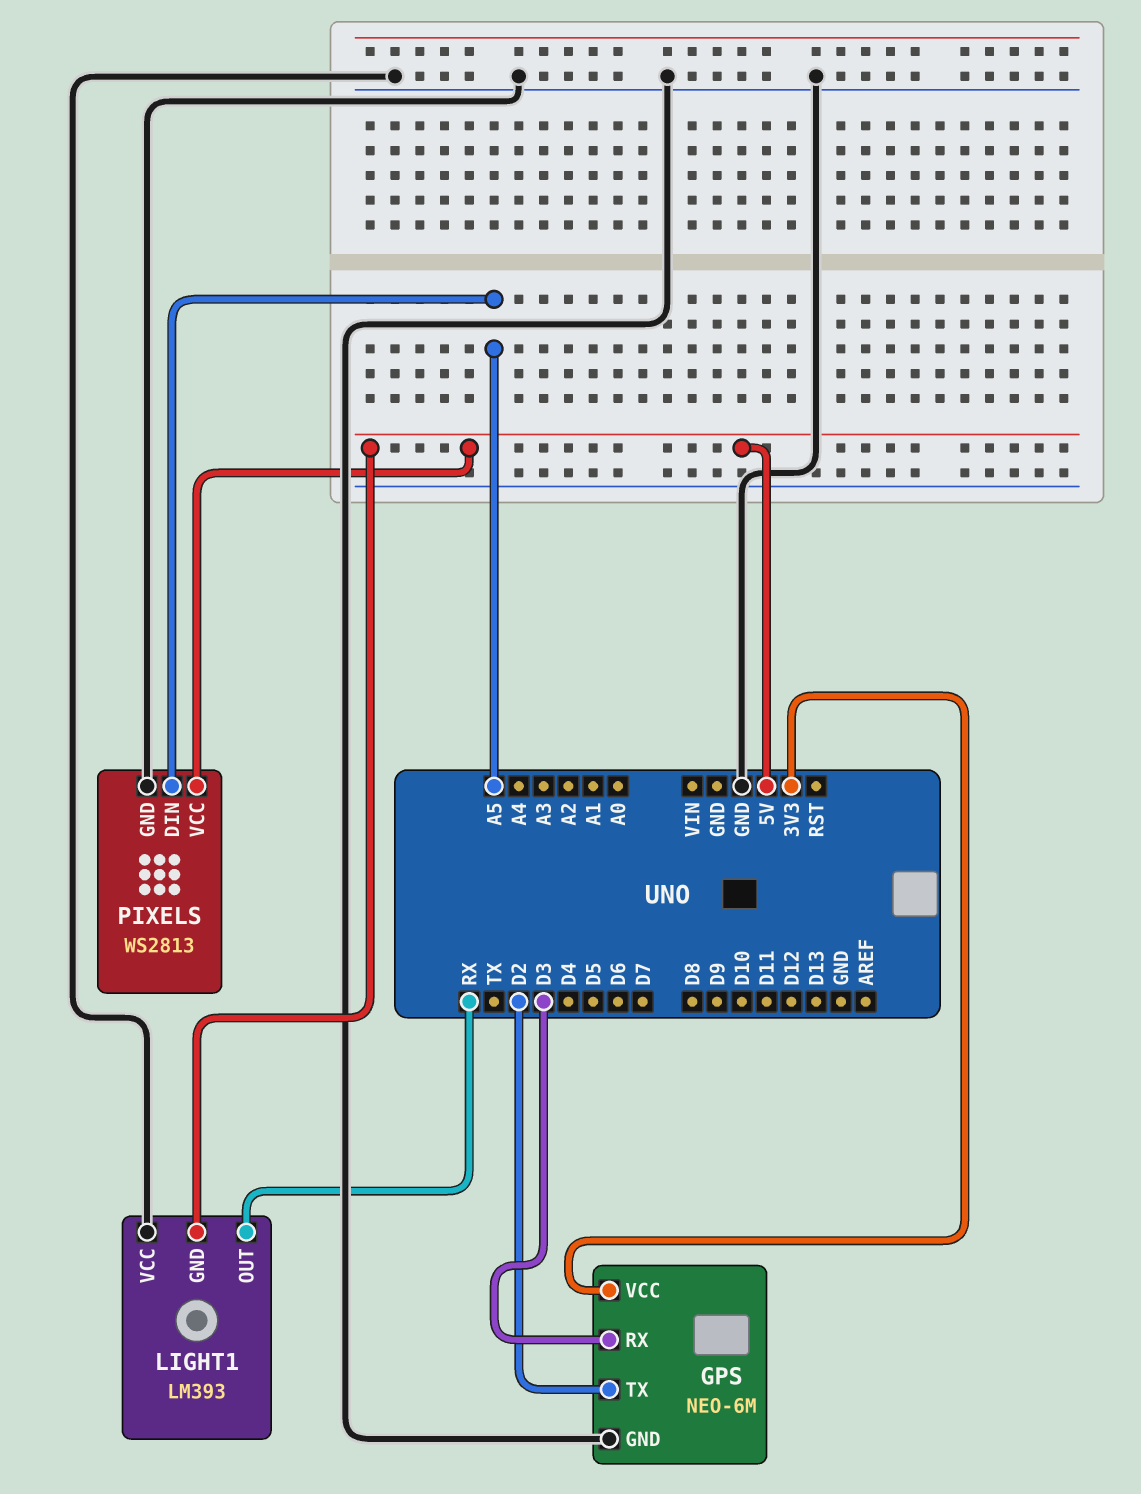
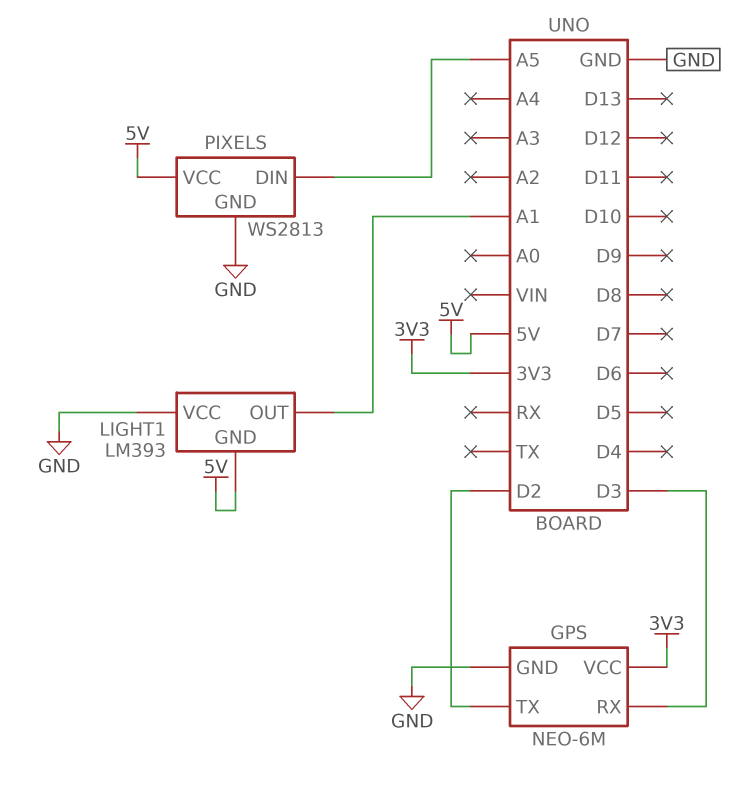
LIGHT1 pin OUT: RX -> A1

